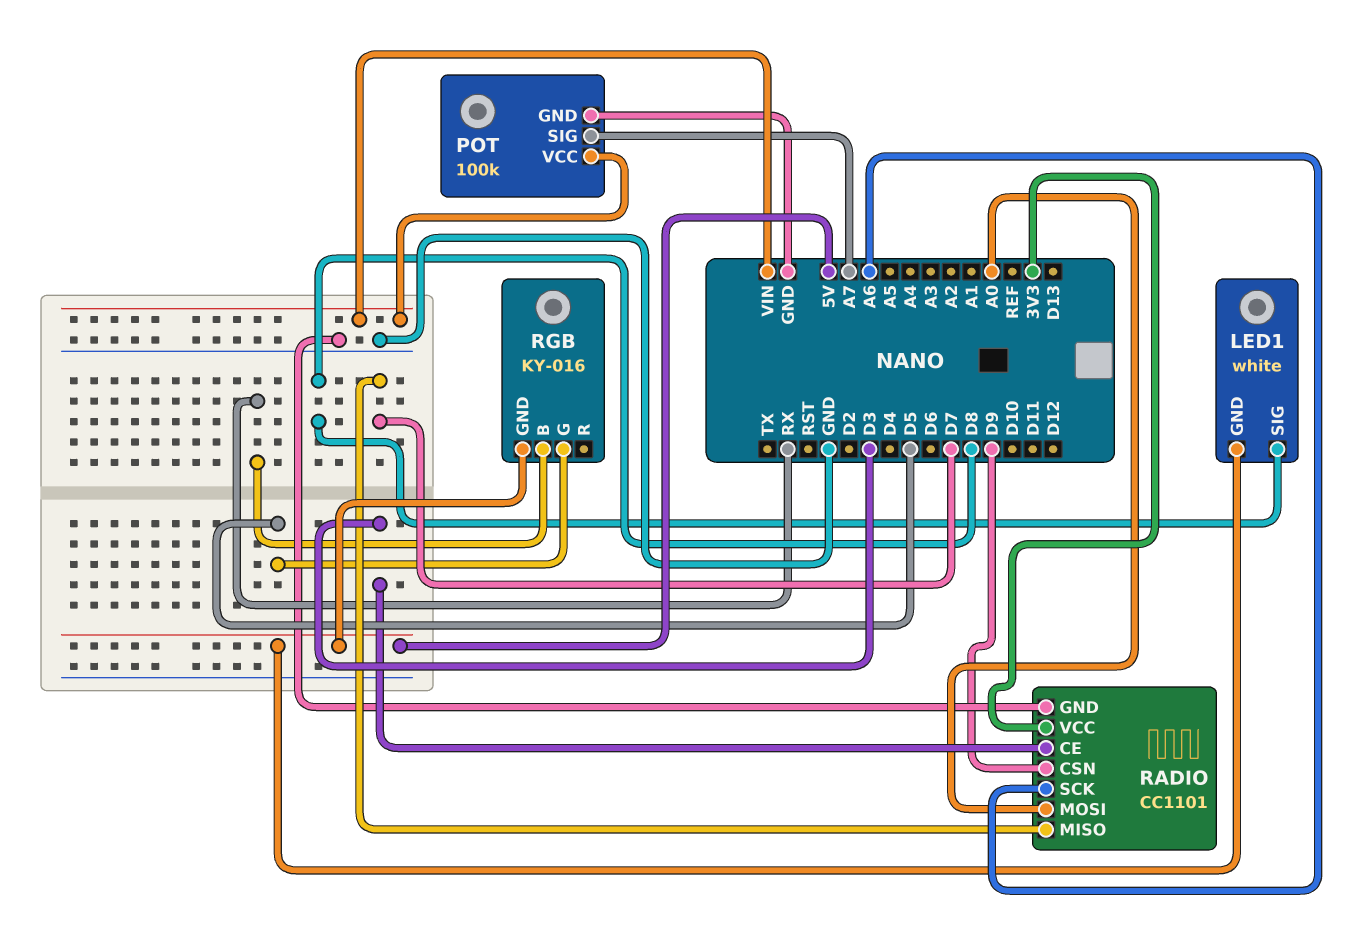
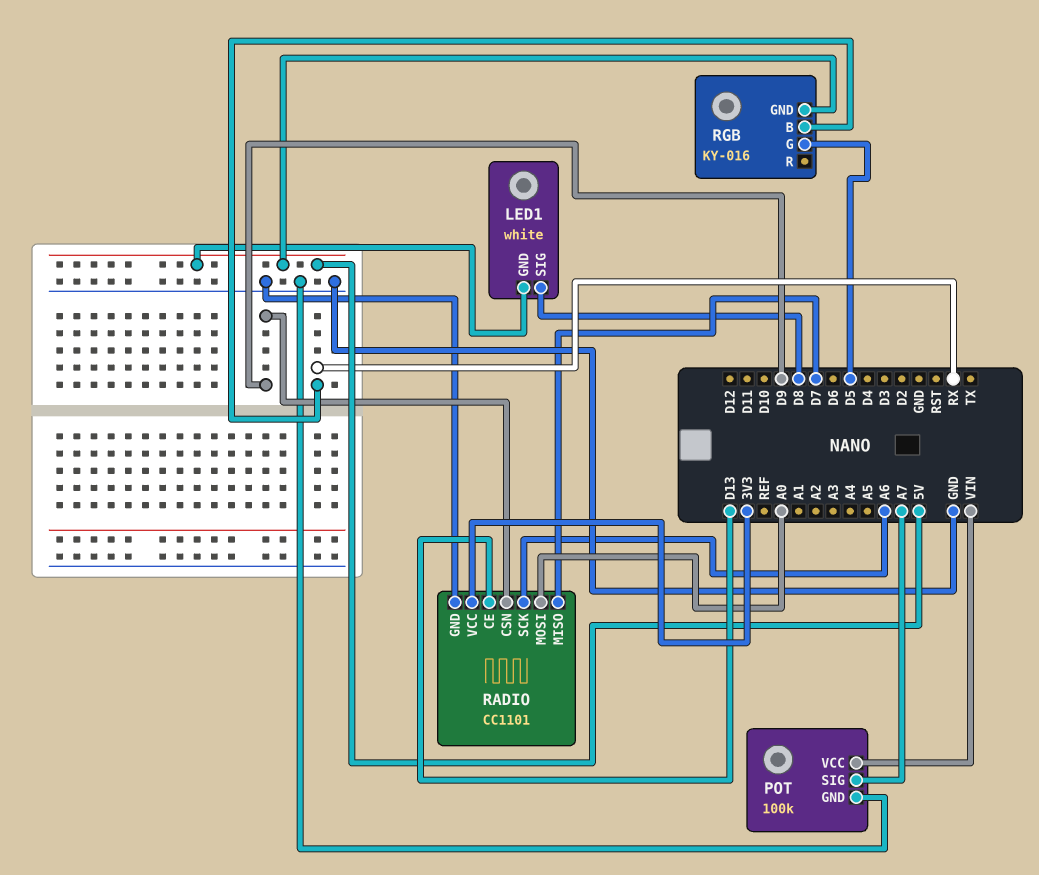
RADIO pin CE: D3 -> D13

